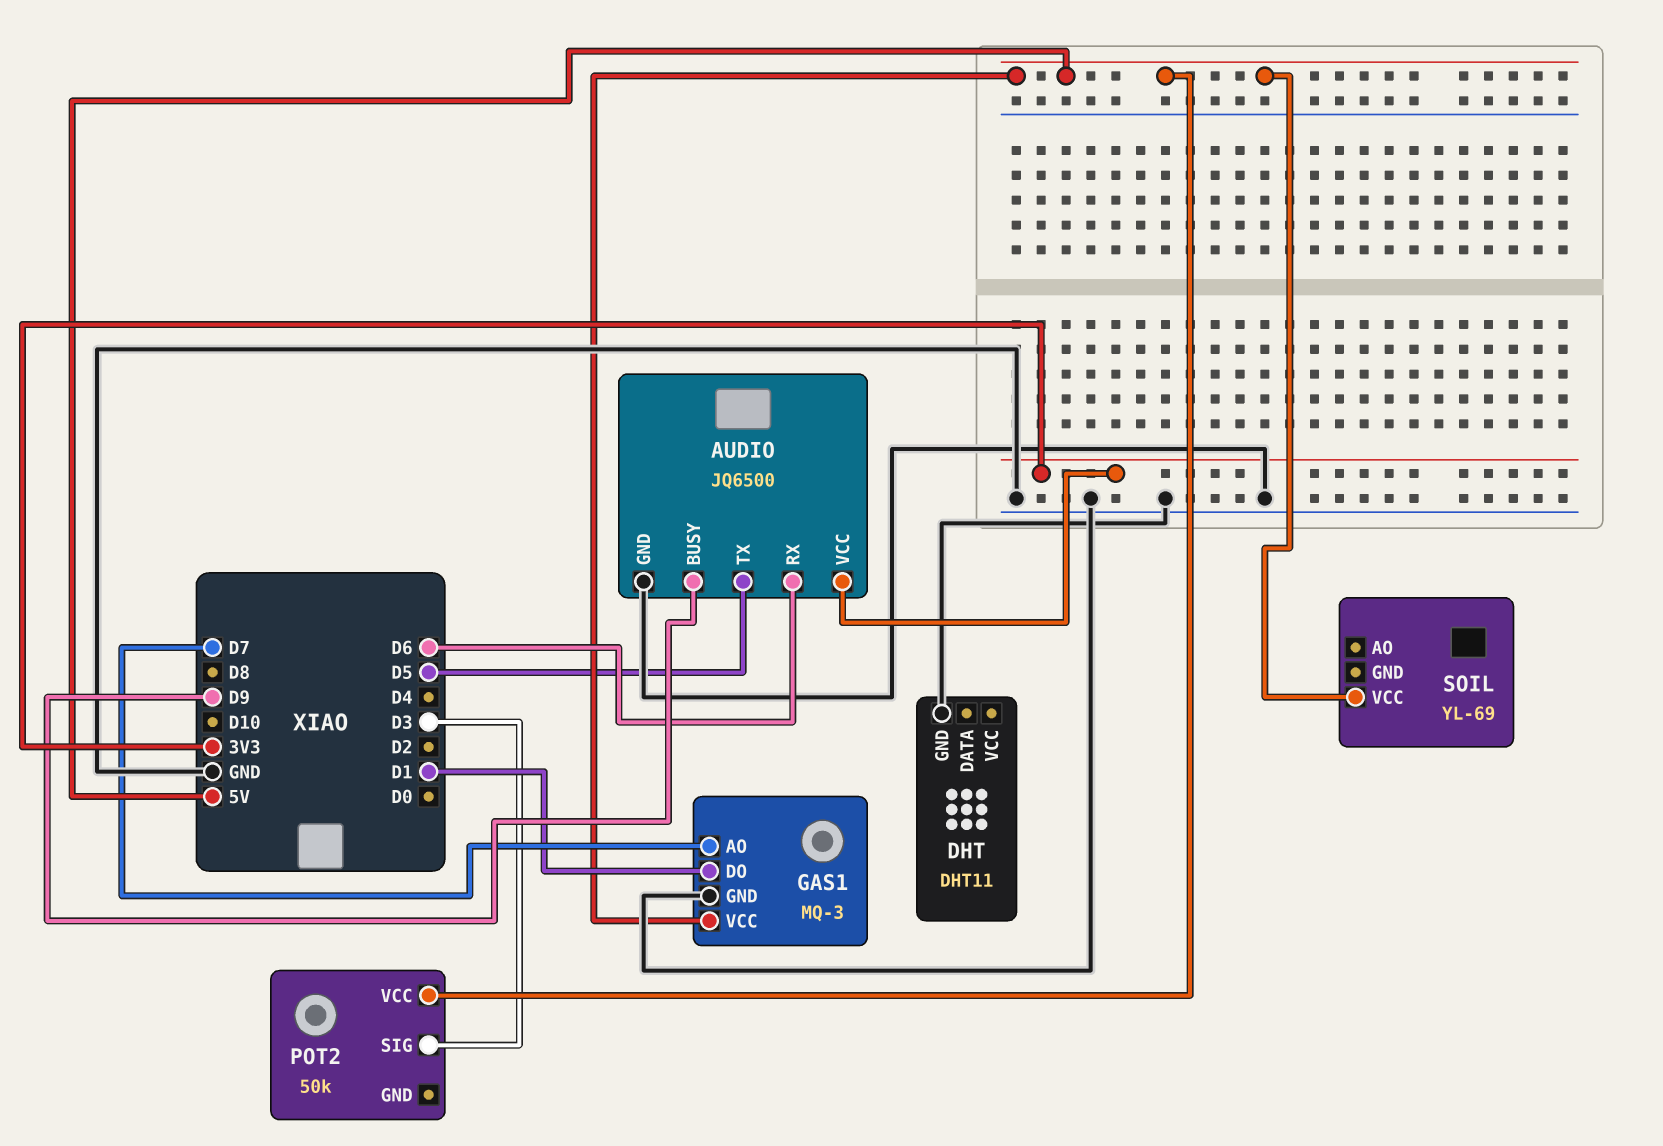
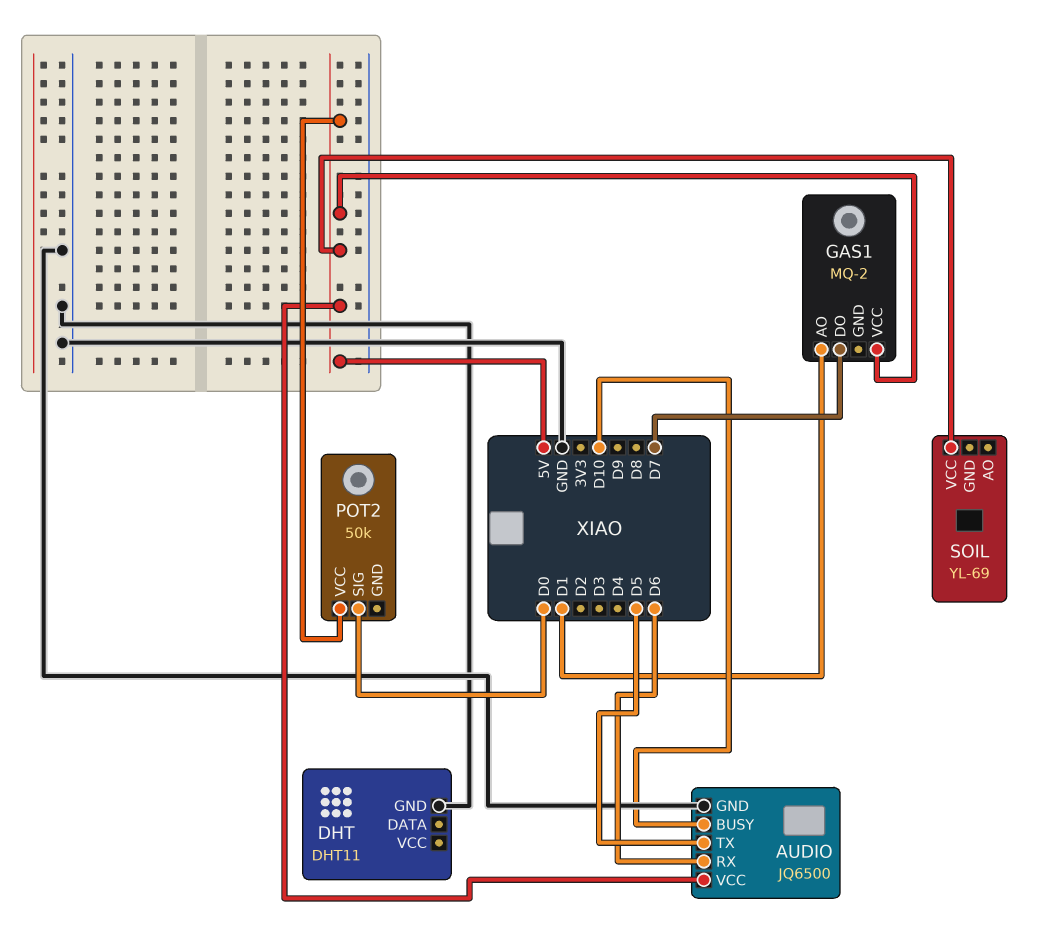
AUDIO pin BUSY: D9 -> D10
AUDIO pin VCC: 3V3 -> 5V
GAS1: MQ-3 -> MQ-2
GAS1 pin AO: D7 -> D1
GAS1 pin DO: D1 -> D7
GAS1 pin GND: GND -> none
POT2 pin SIG: D3 -> D0

